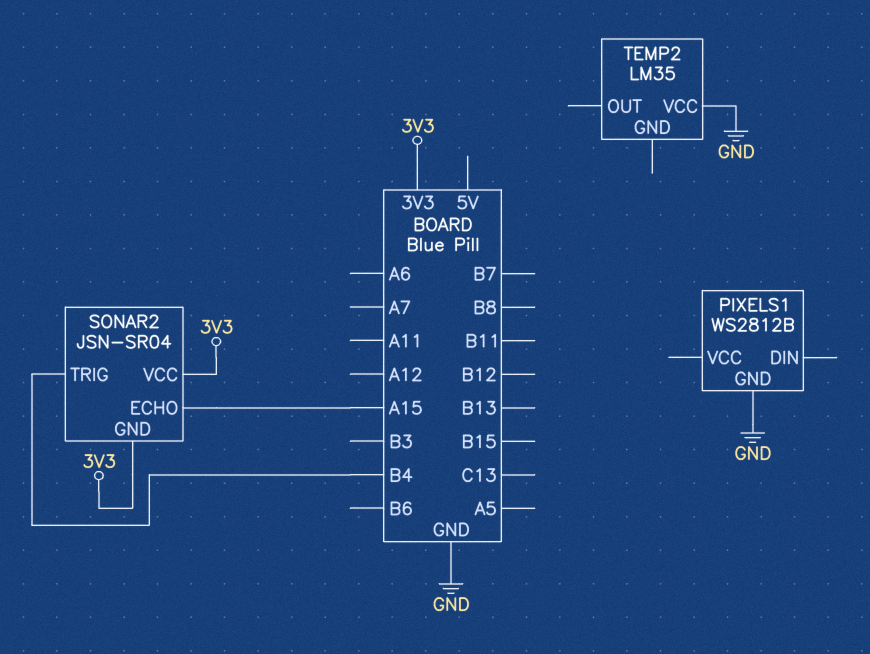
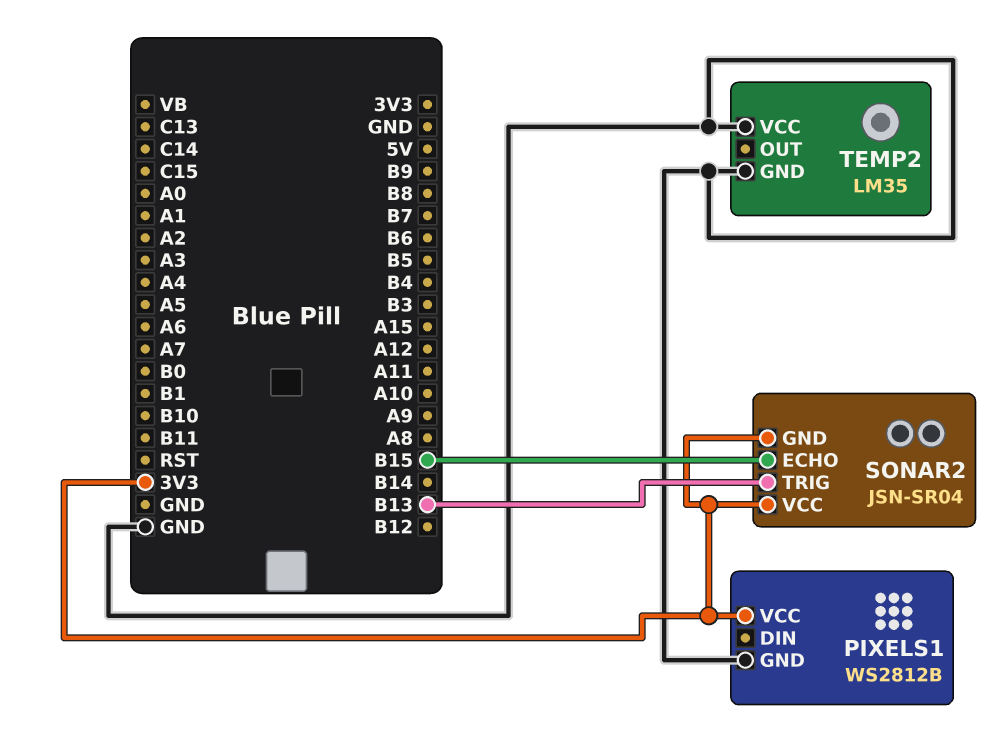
PIXELS1 pin VCC: none -> 3V3
SONAR2 pin ECHO: A15 -> B15
SONAR2 pin TRIG: B4 -> B13
TEMP2 pin GND: none -> GND

